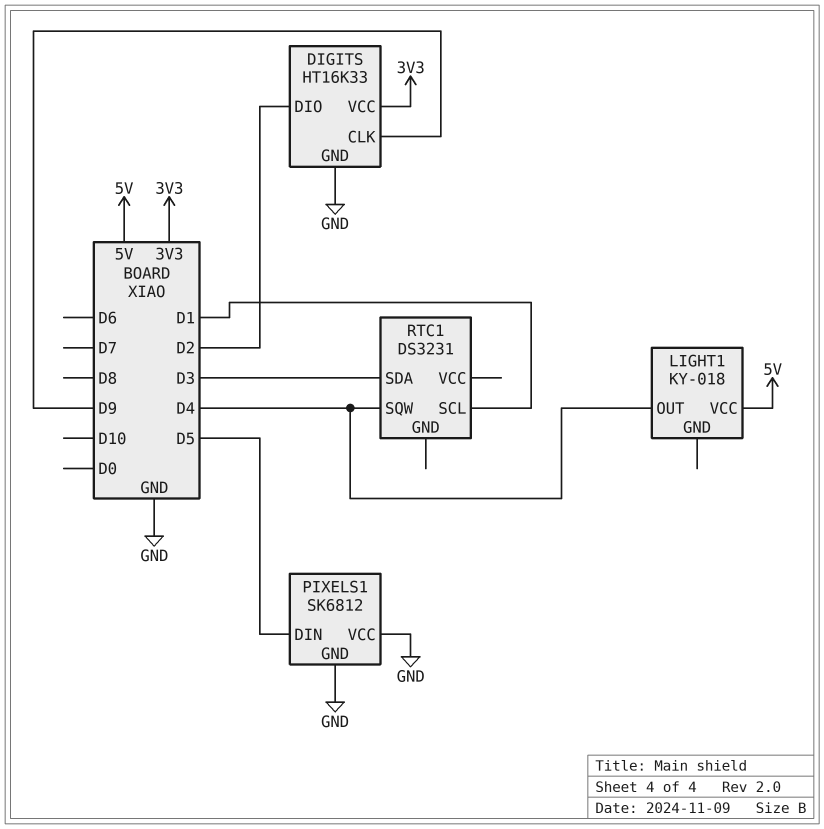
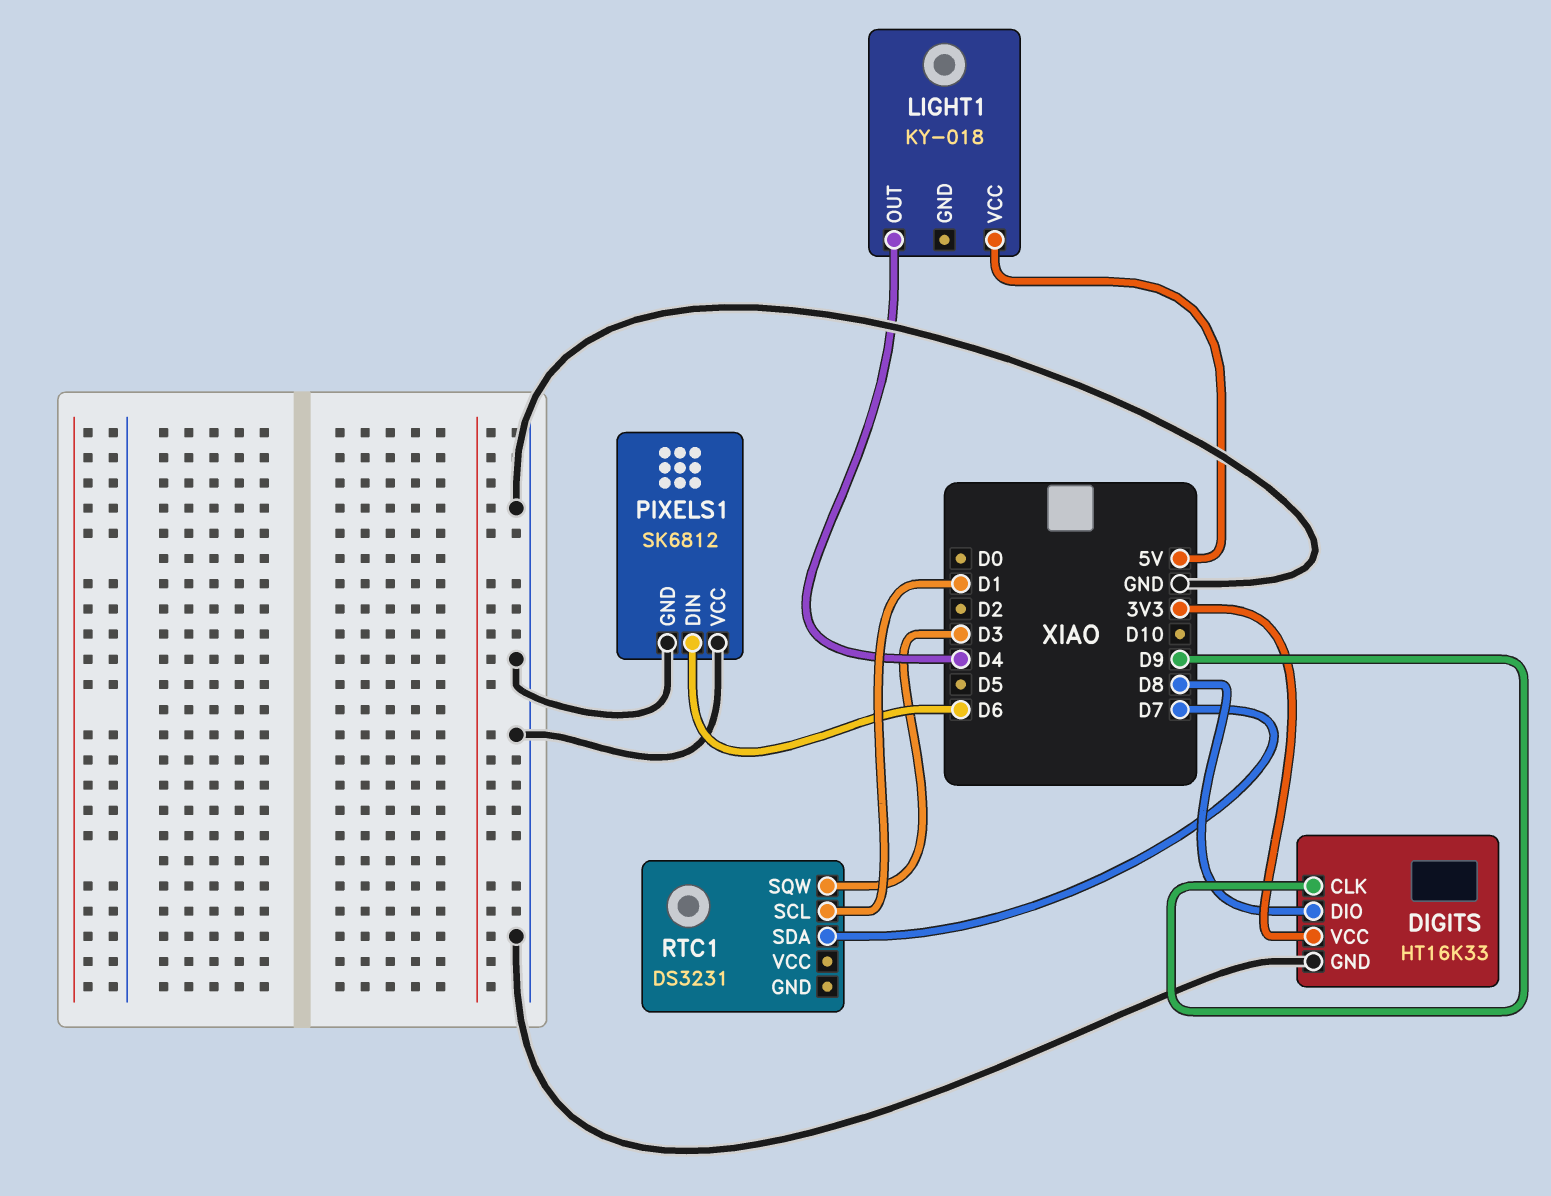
DIGITS pin DIO: D2 -> D8
PIXELS1 pin DIN: D5 -> D6
RTC1 pin SDA: D3 -> D7
RTC1 pin SQW: D4 -> D3

